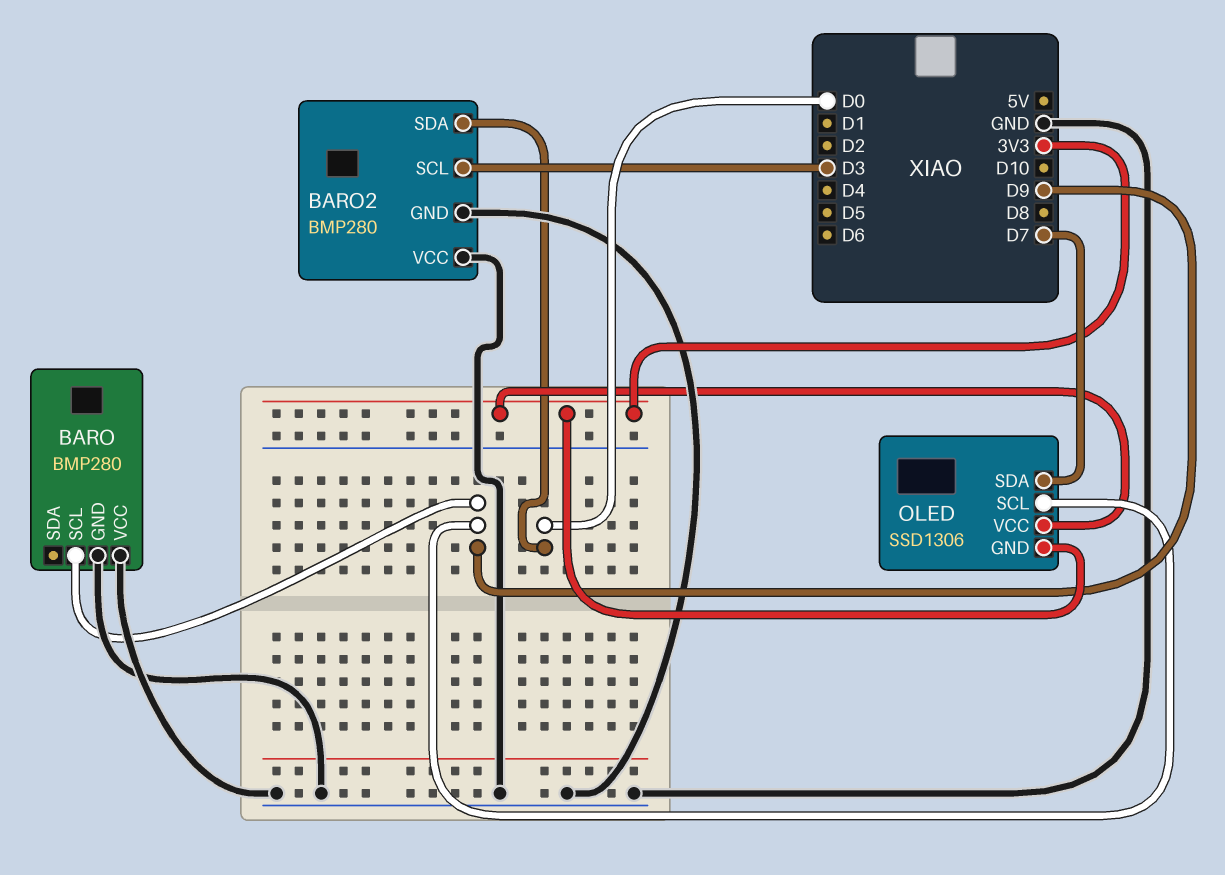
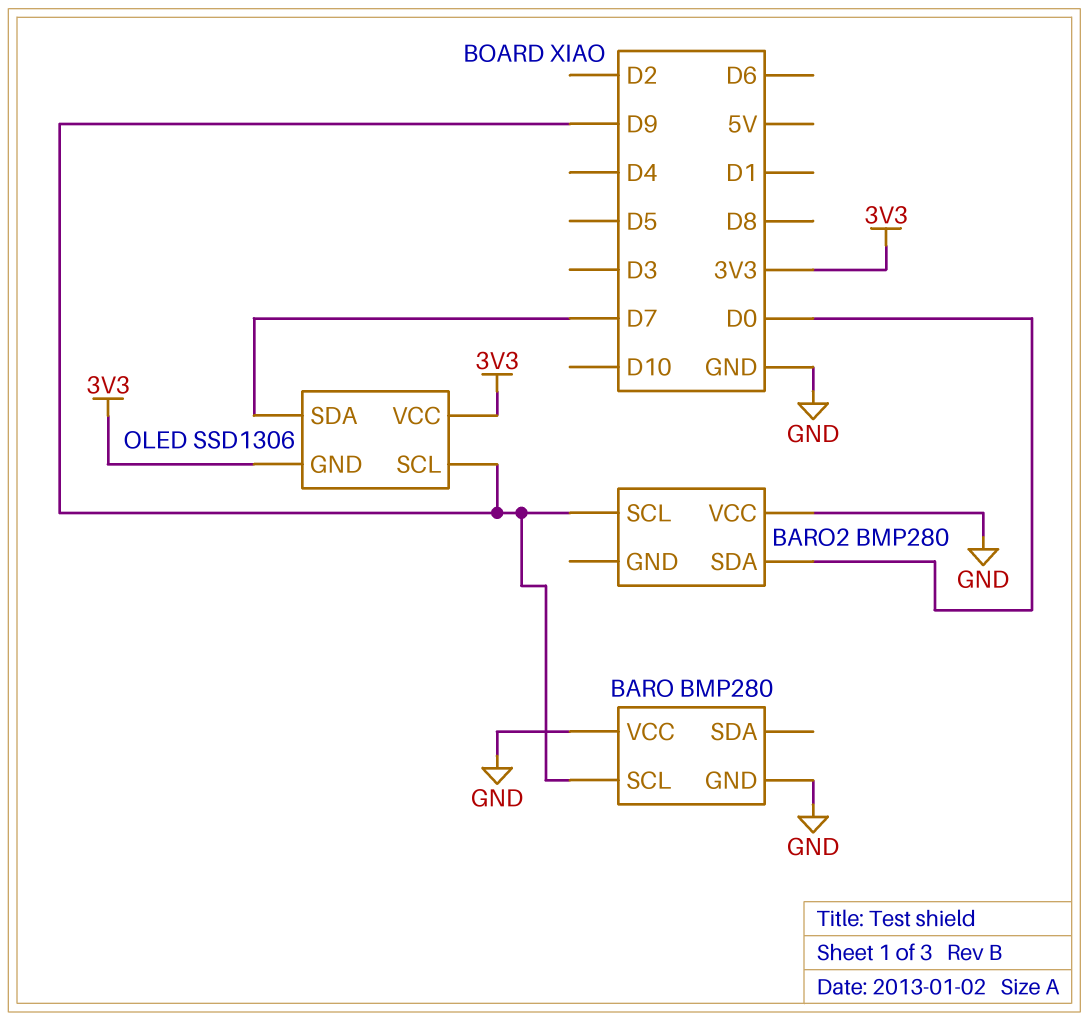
BARO2 pin GND: GND -> none
BARO2 pin SCL: D3 -> D9

